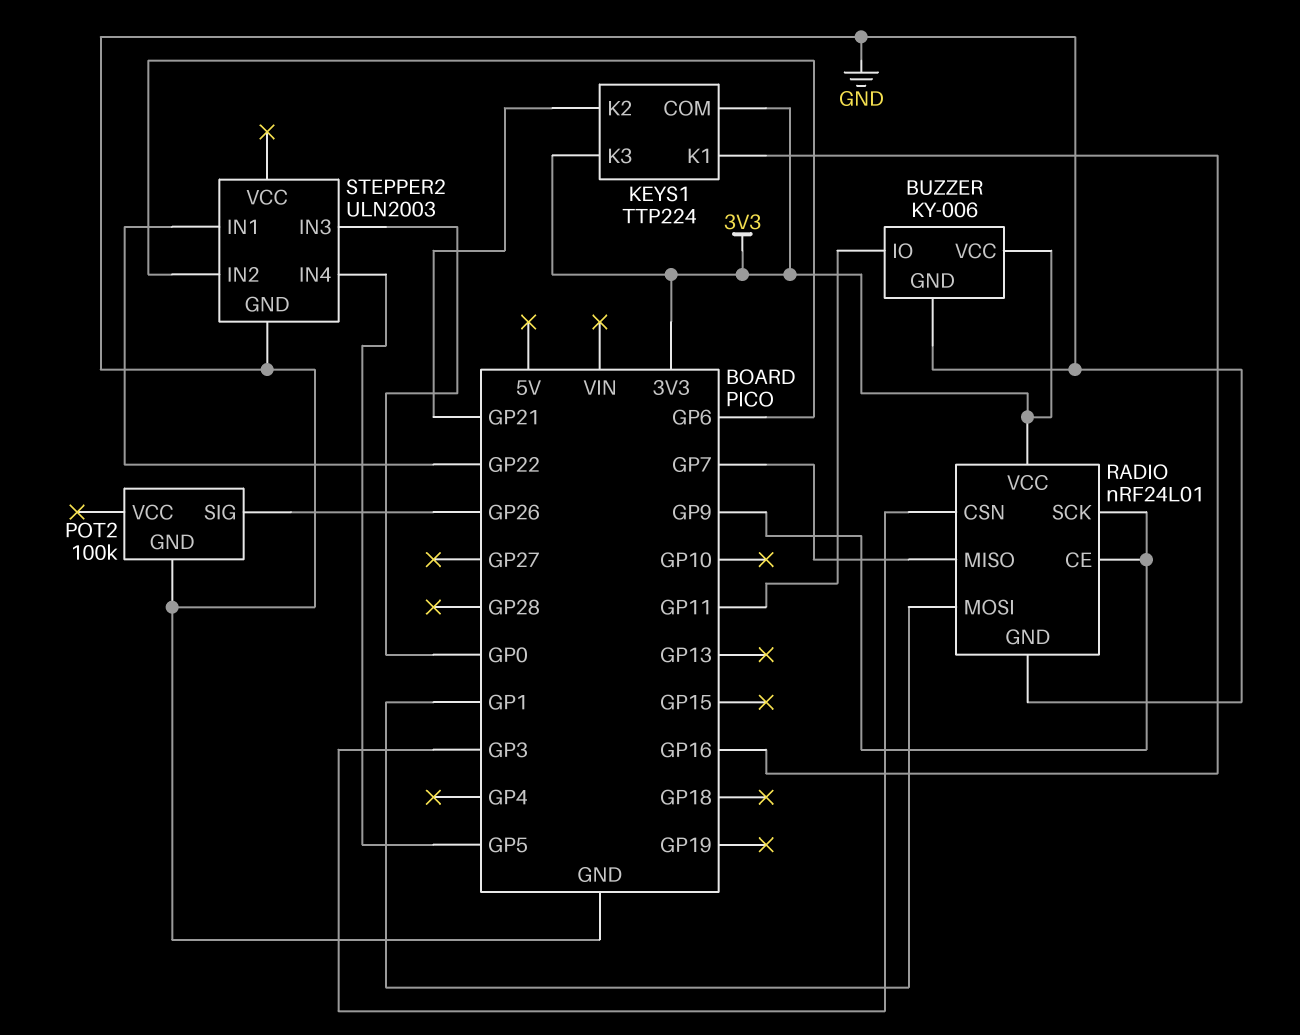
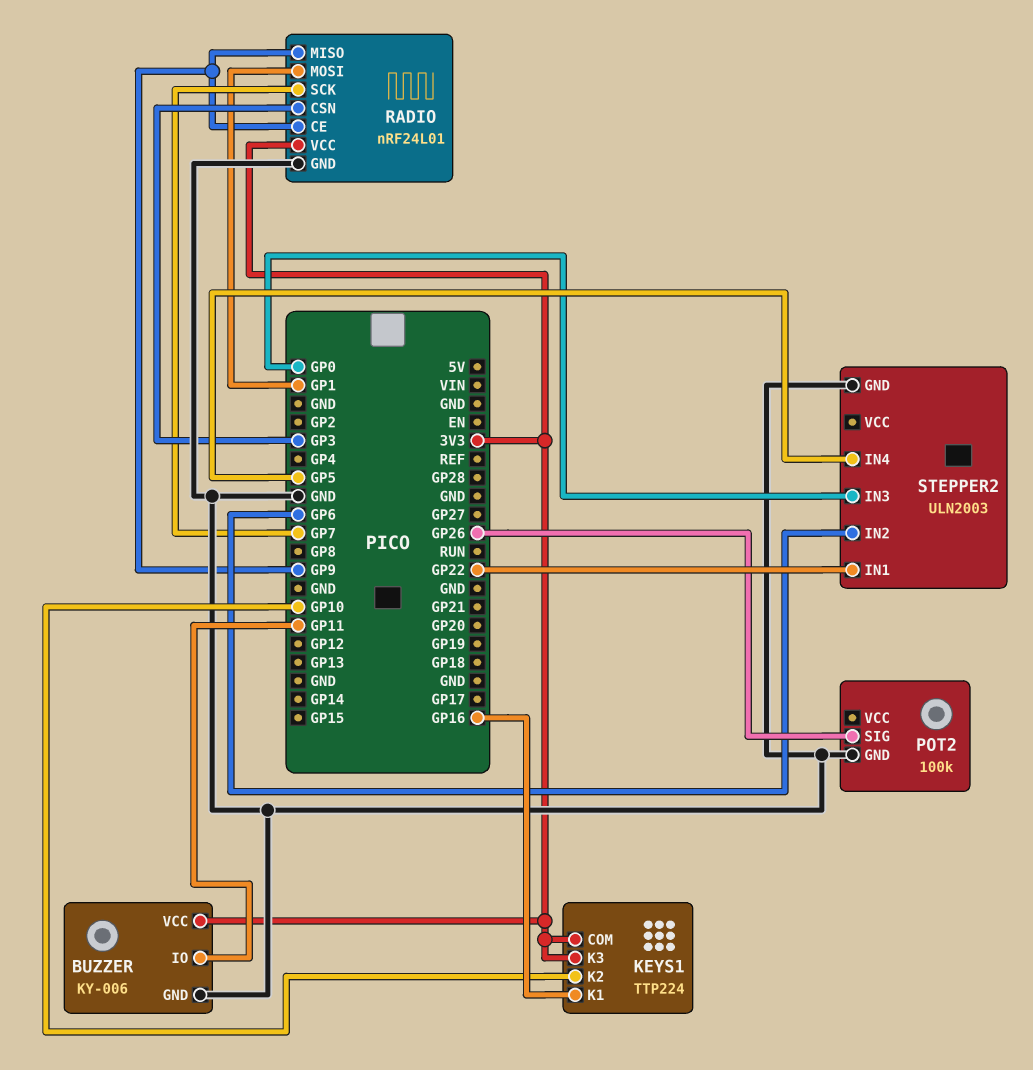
KEYS1 pin K2: GP21 -> GP10
RADIO pin MISO: GP7 -> GP9
RADIO pin SCK: GP9 -> GP7

